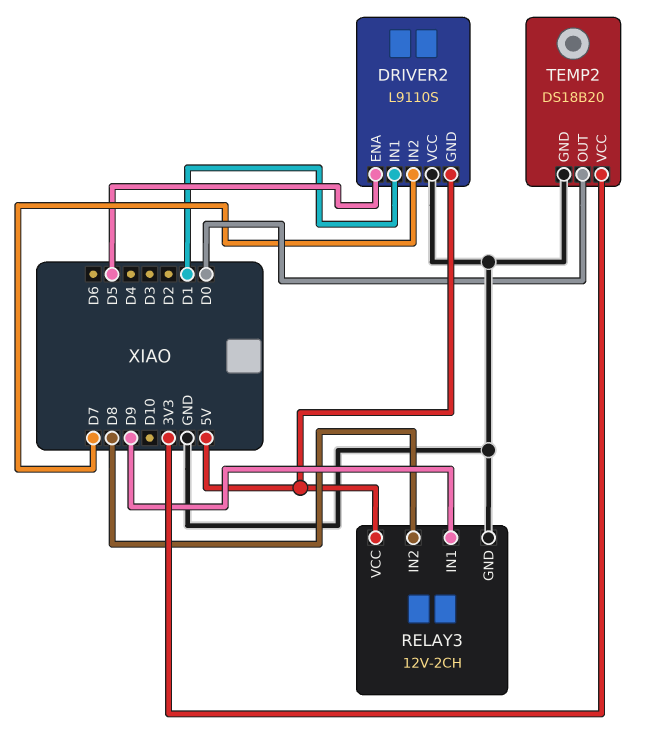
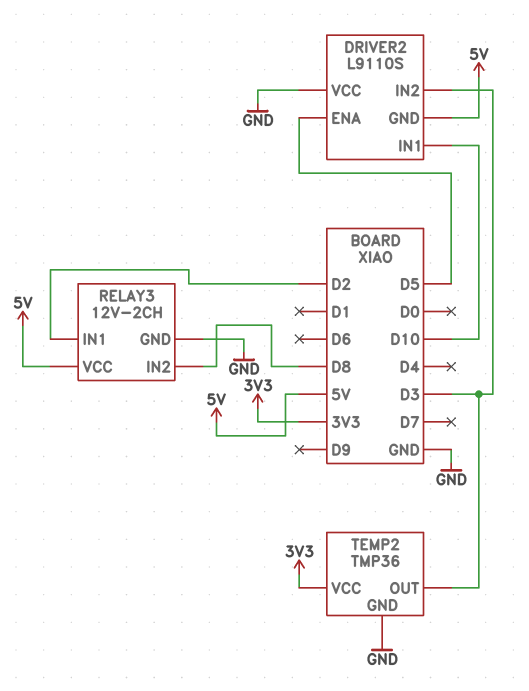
DRIVER2 pin IN1: D1 -> D10
DRIVER2 pin IN2: D7 -> D3
RELAY3 pin IN1: D9 -> D2
TEMP2: DS18B20 -> TMP36
TEMP2 pin OUT: D0 -> D3

